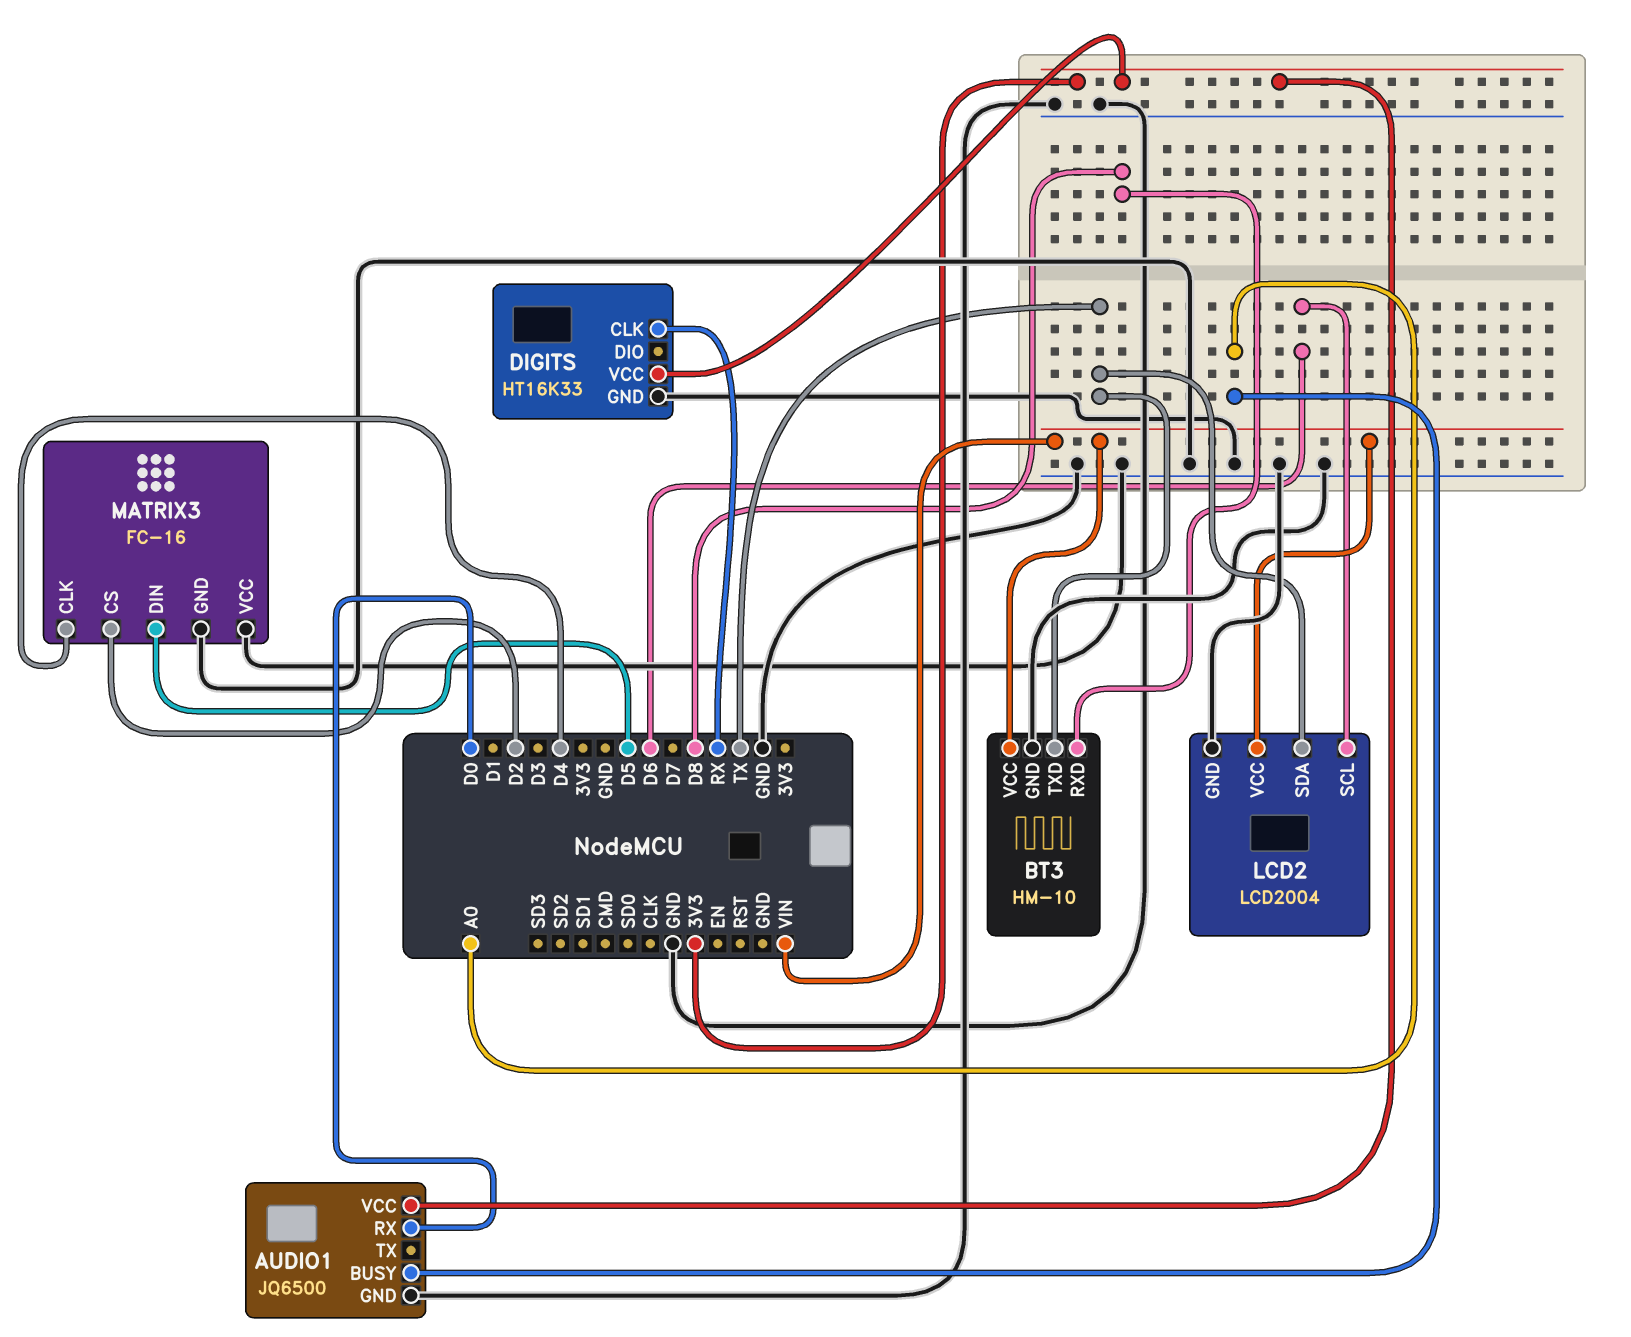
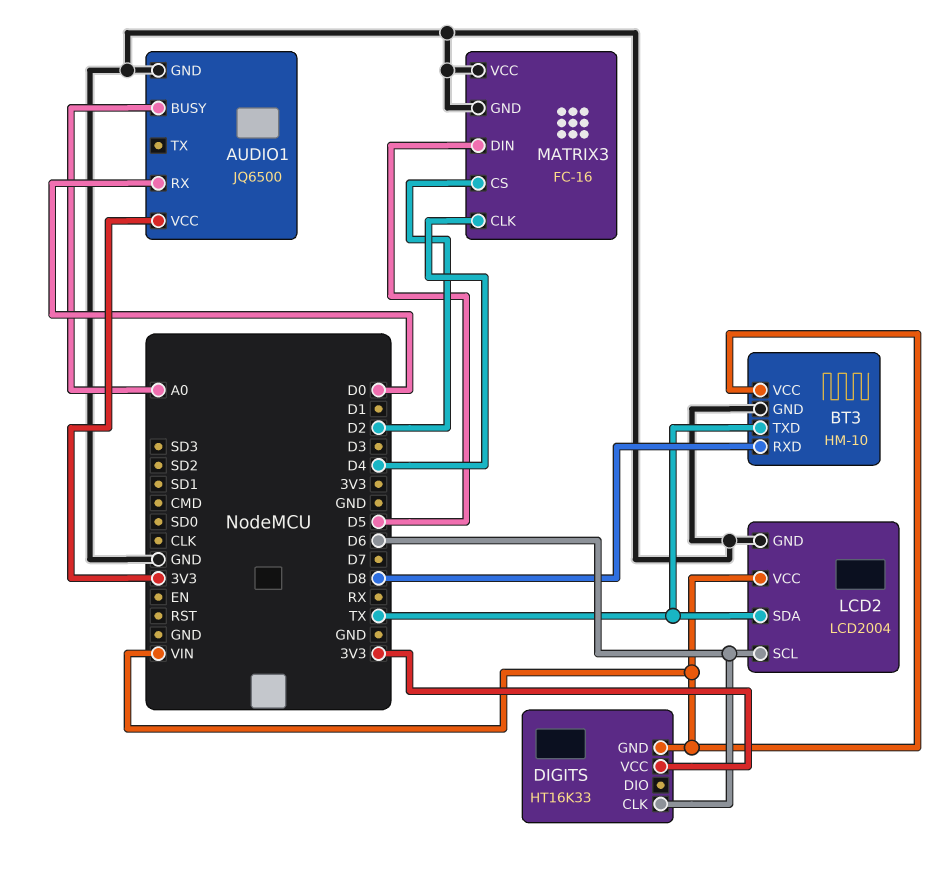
DIGITS pin CLK: RX -> D6
DIGITS pin GND: GND -> VIN

